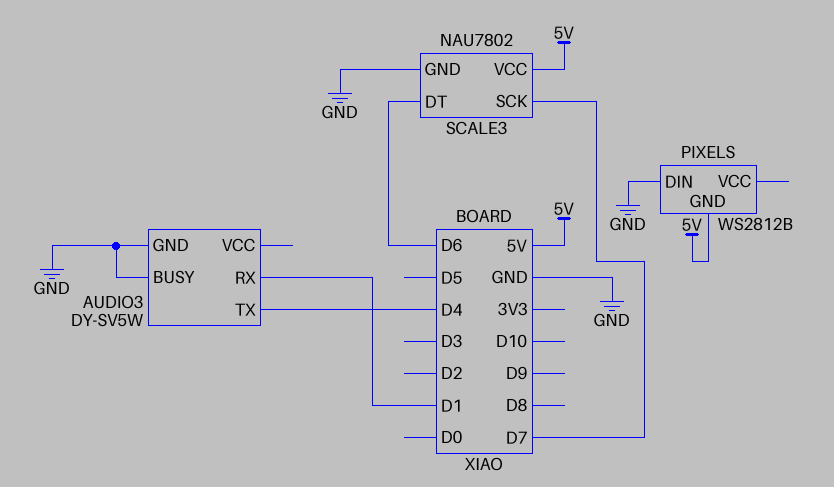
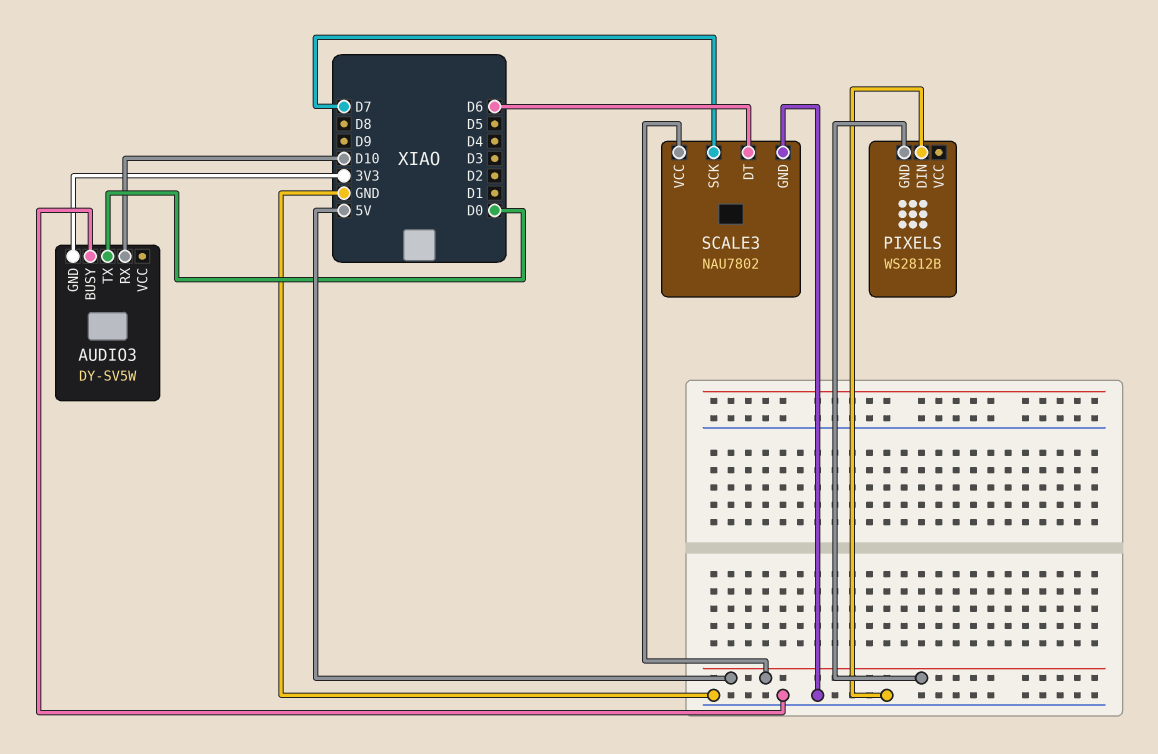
AUDIO3 pin GND: GND -> 3V3
AUDIO3 pin RX: D1 -> D10
AUDIO3 pin TX: D4 -> D0

